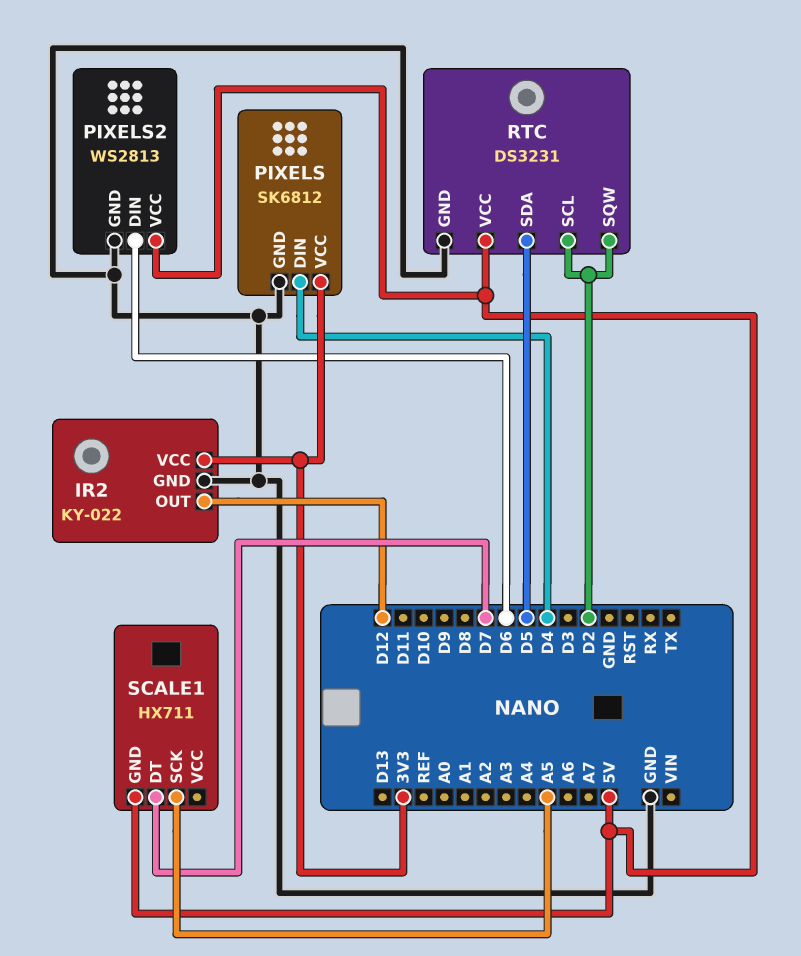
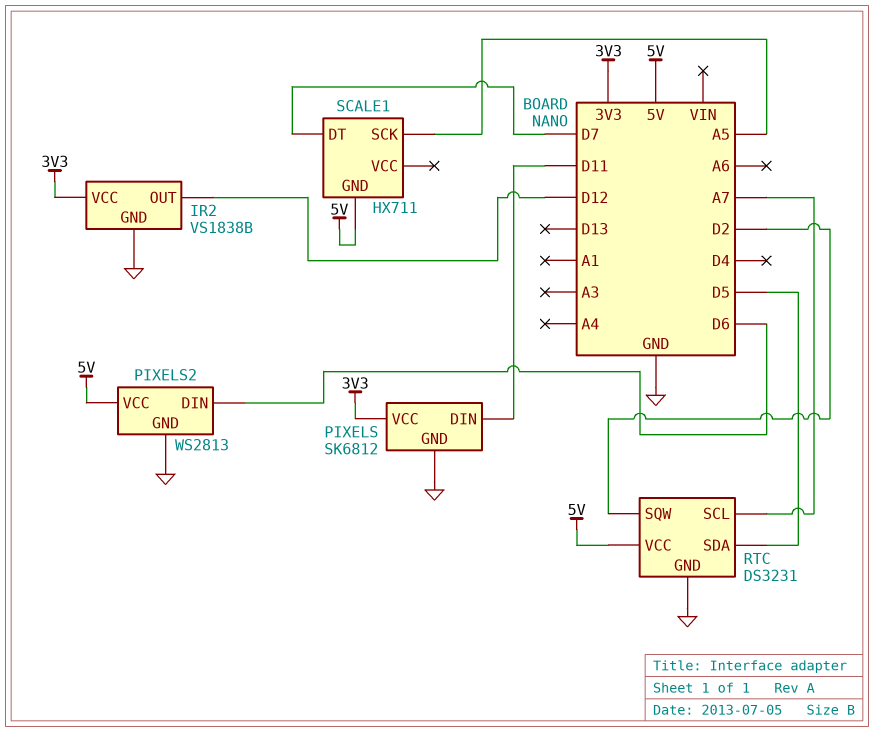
IR2: KY-022 -> VS1838B
PIXELS pin DIN: D4 -> D11
RTC pin SCL: D2 -> A7

